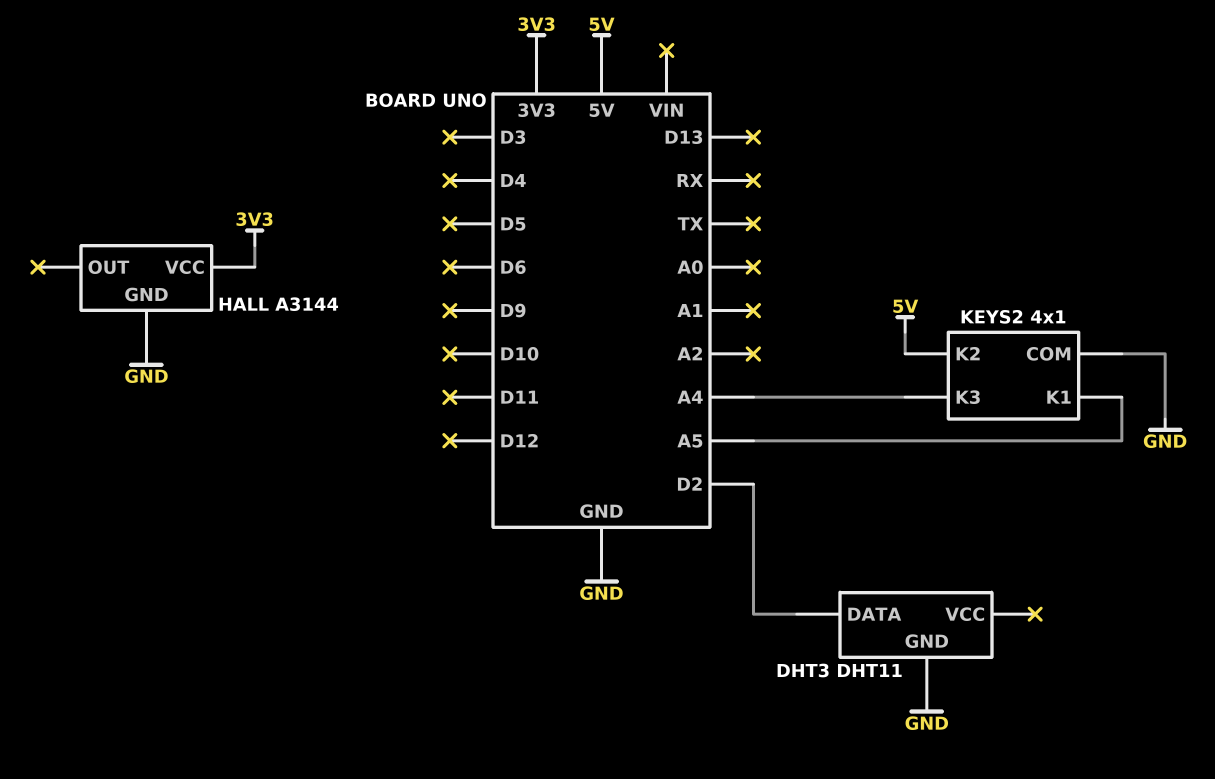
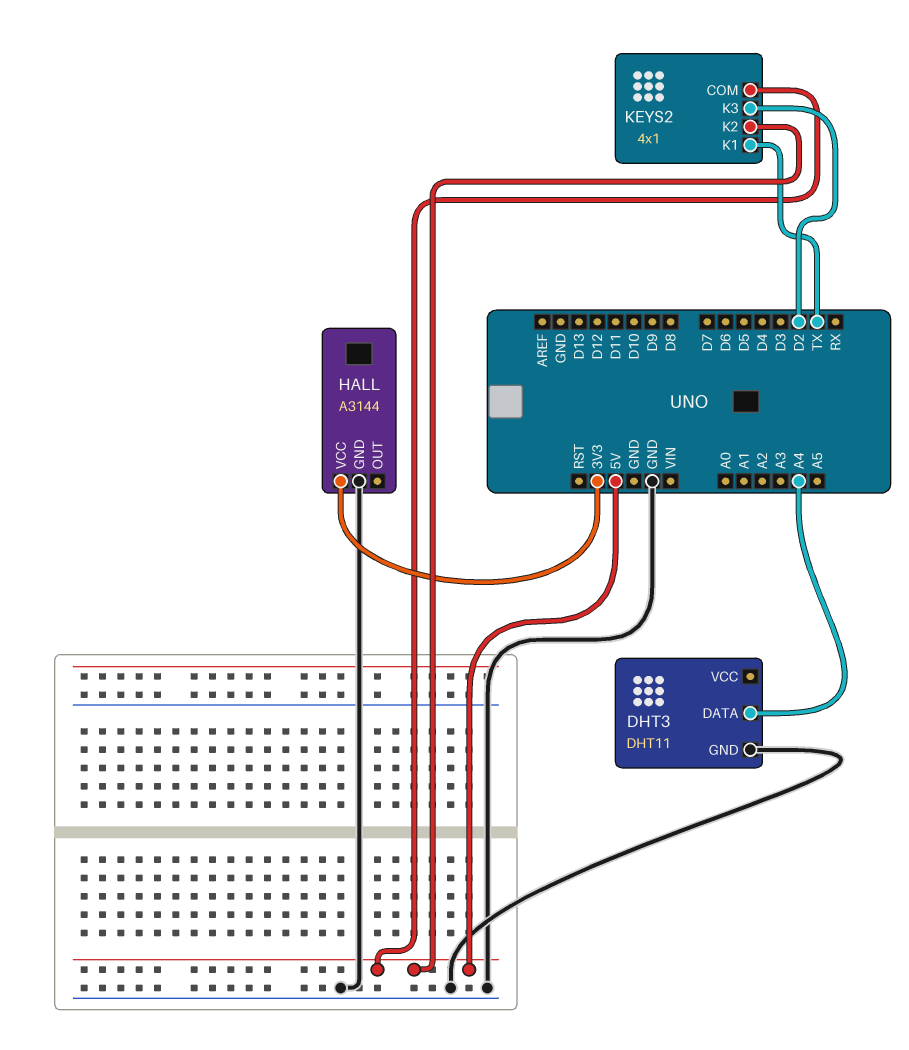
DHT3 pin DATA: D2 -> A4
KEYS2 pin COM: GND -> 5V
KEYS2 pin K1: A5 -> TX
KEYS2 pin K3: A4 -> D2

